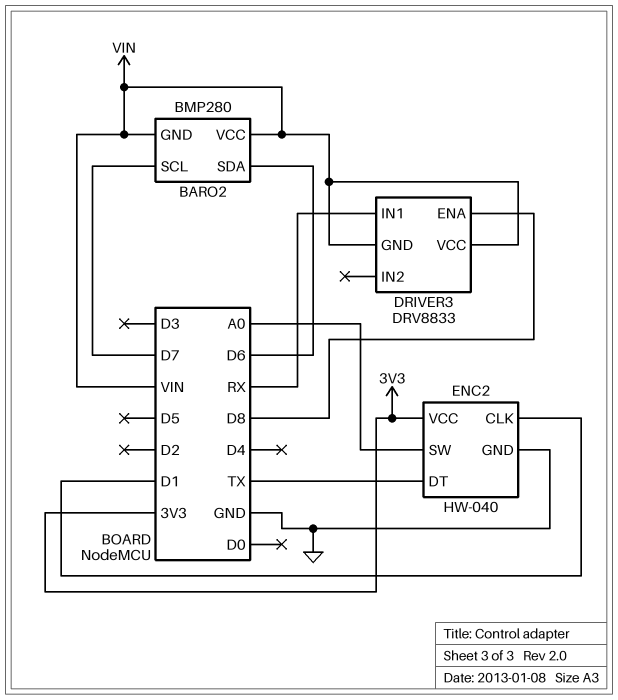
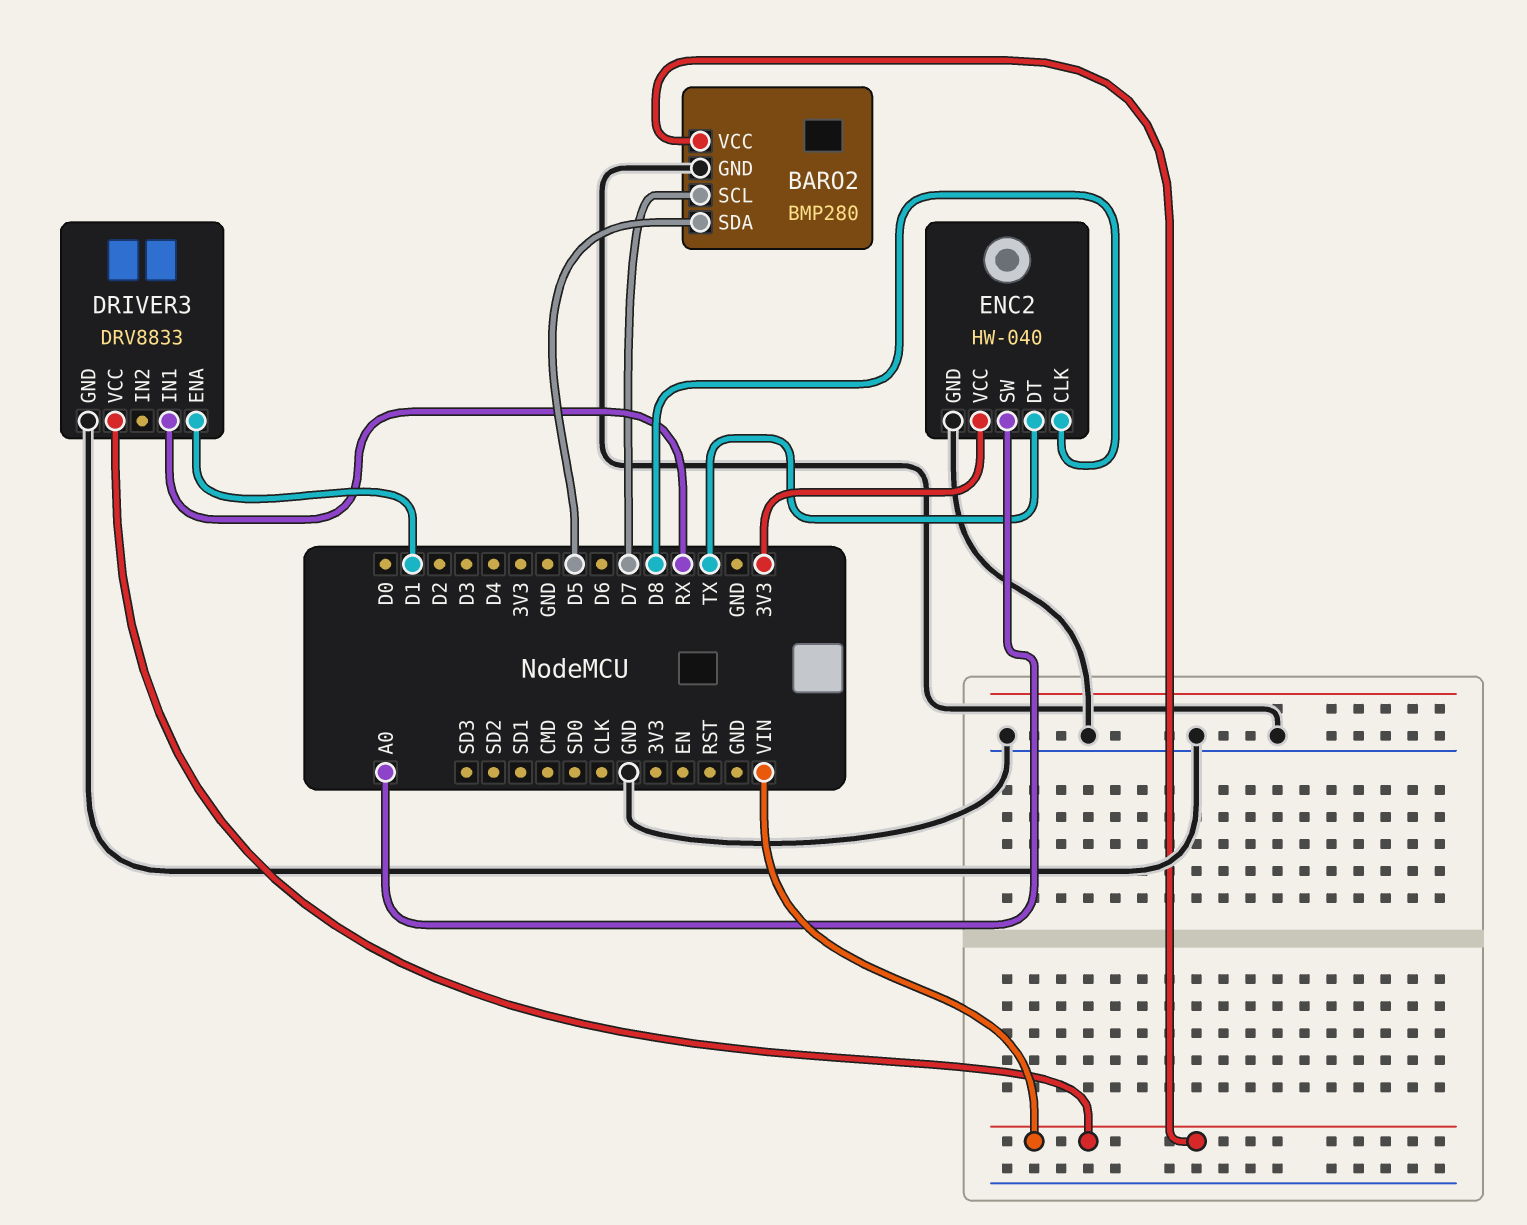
BARO2 pin GND: VIN -> GND
BARO2 pin SDA: D6 -> D5
DRIVER3 pin ENA: D8 -> D1
DRIVER3 pin GND: VIN -> GND
ENC2 pin CLK: D1 -> D8

